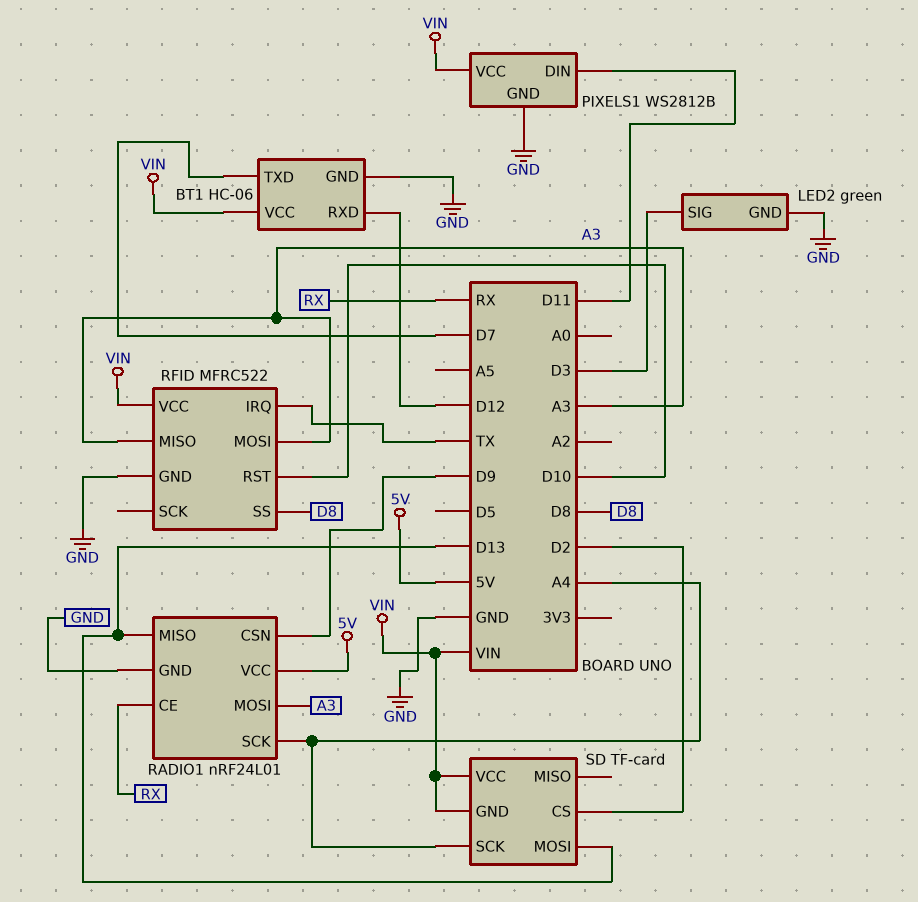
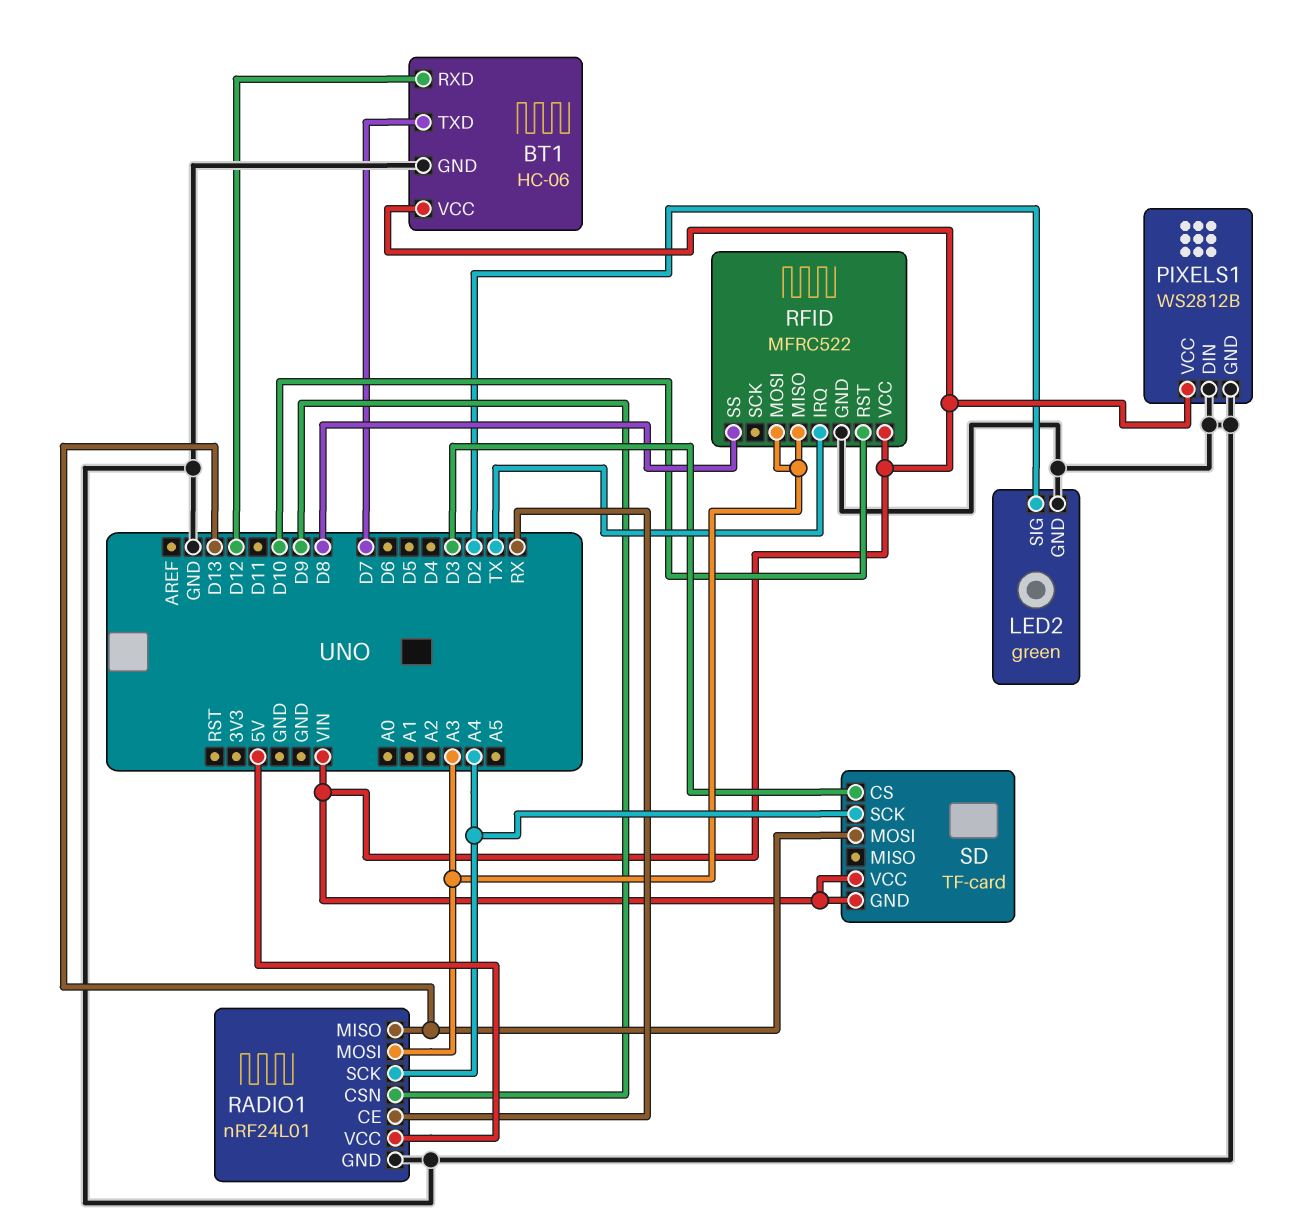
LED2 pin SIG: D3 -> D2
PIXELS1 pin DIN: D11 -> GND
SD pin CS: D2 -> D3

